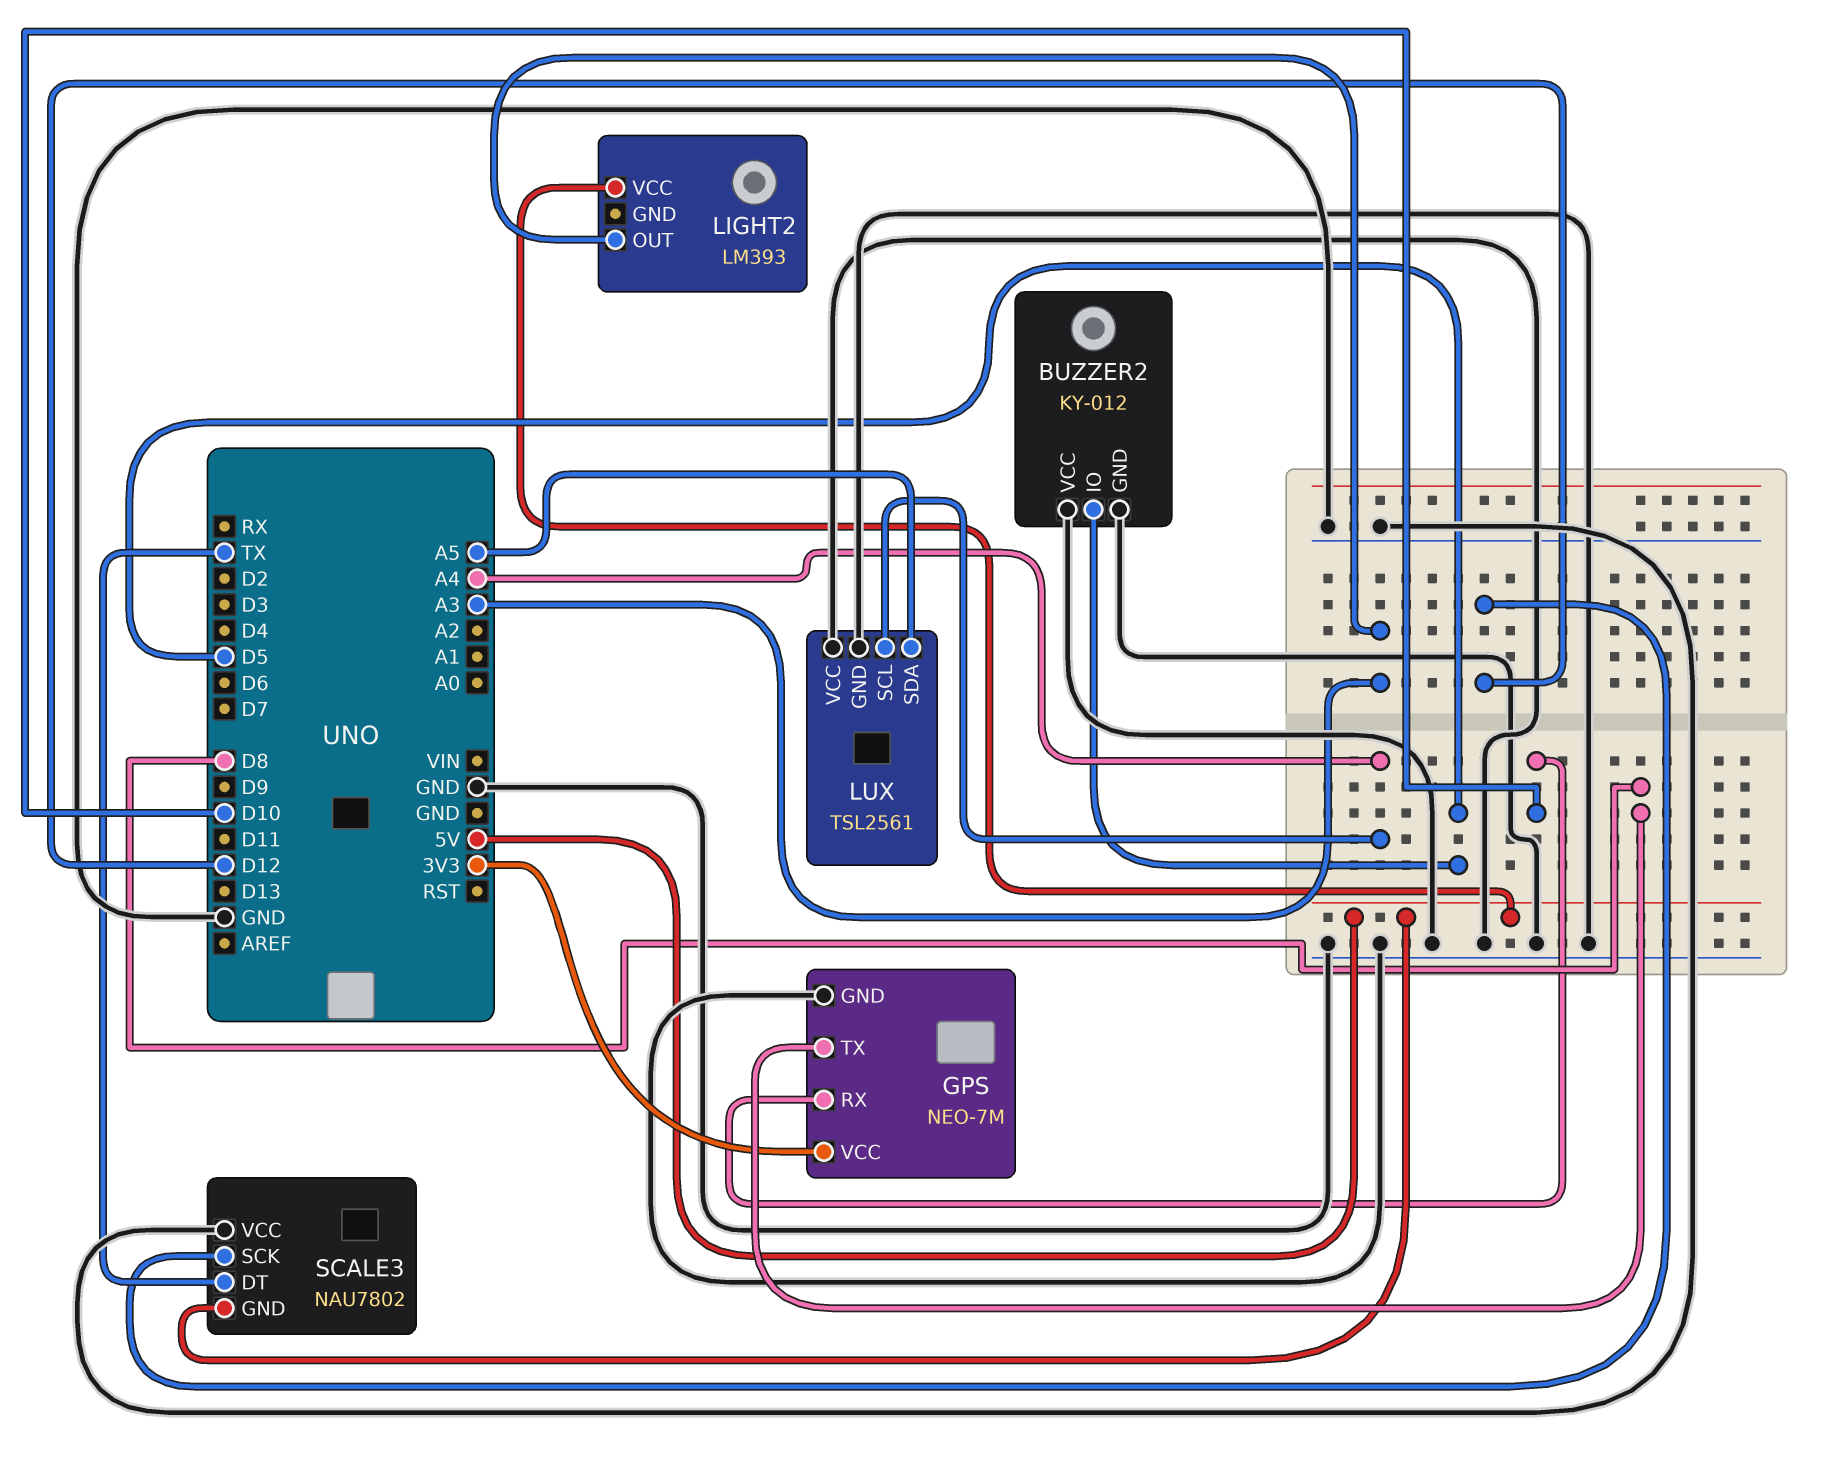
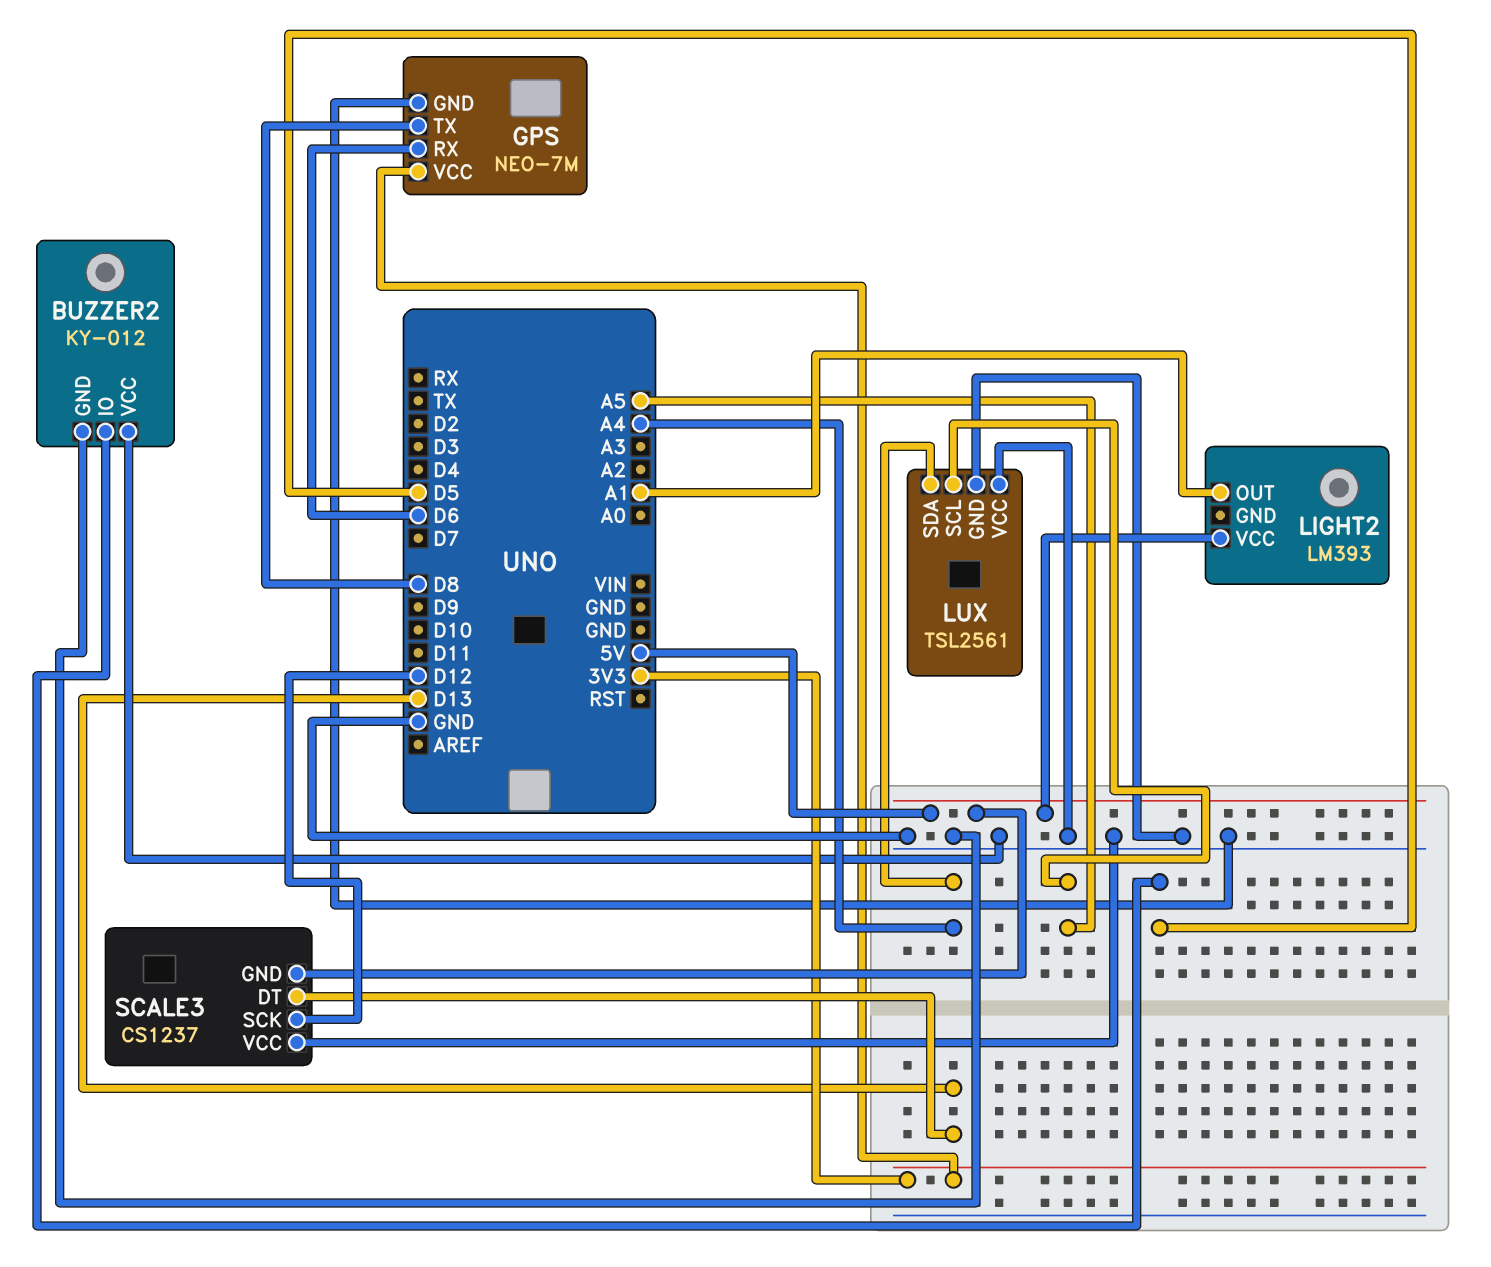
GPS pin RX: D10 -> D6
LIGHT2 pin OUT: A3 -> A1
LUX pin SCL: A4 -> A5
LUX pin SDA: A5 -> A4
SCALE3: NAU7802 -> CS1237
SCALE3 pin DT: TX -> D13

